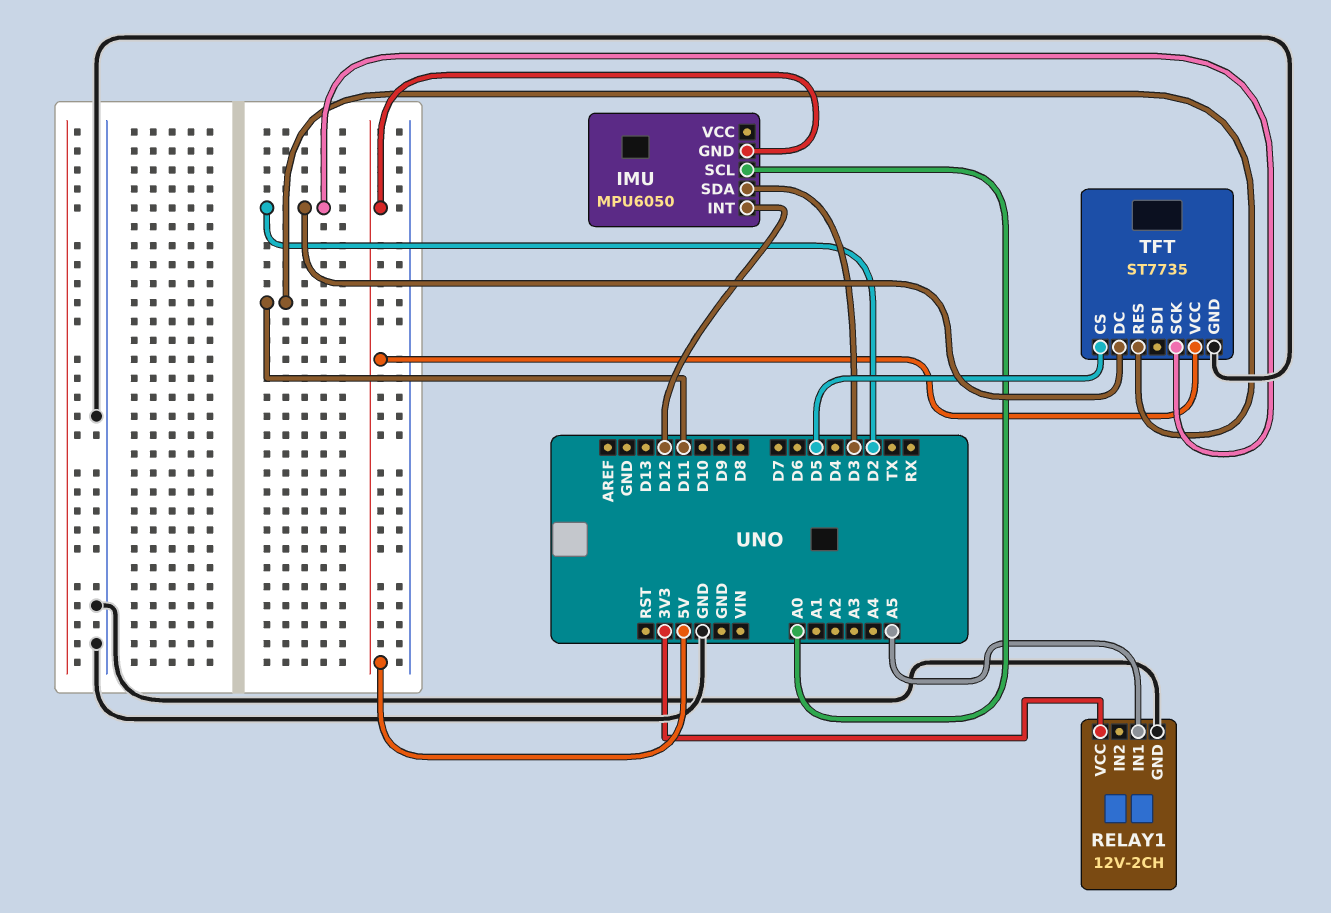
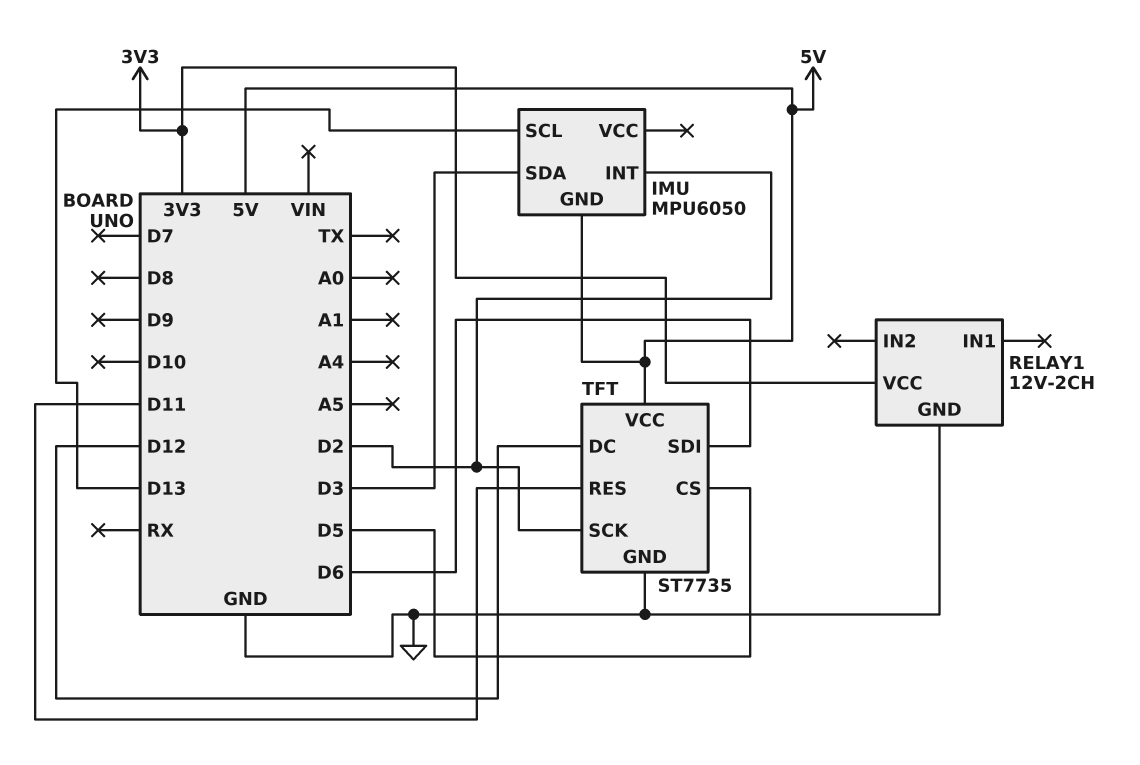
IMU pin INT: D12 -> D2
IMU pin SCL: A0 -> D13
RELAY1 pin IN1: A5 -> none
TFT pin DC: D2 -> D12
TFT pin SDI: none -> D6

